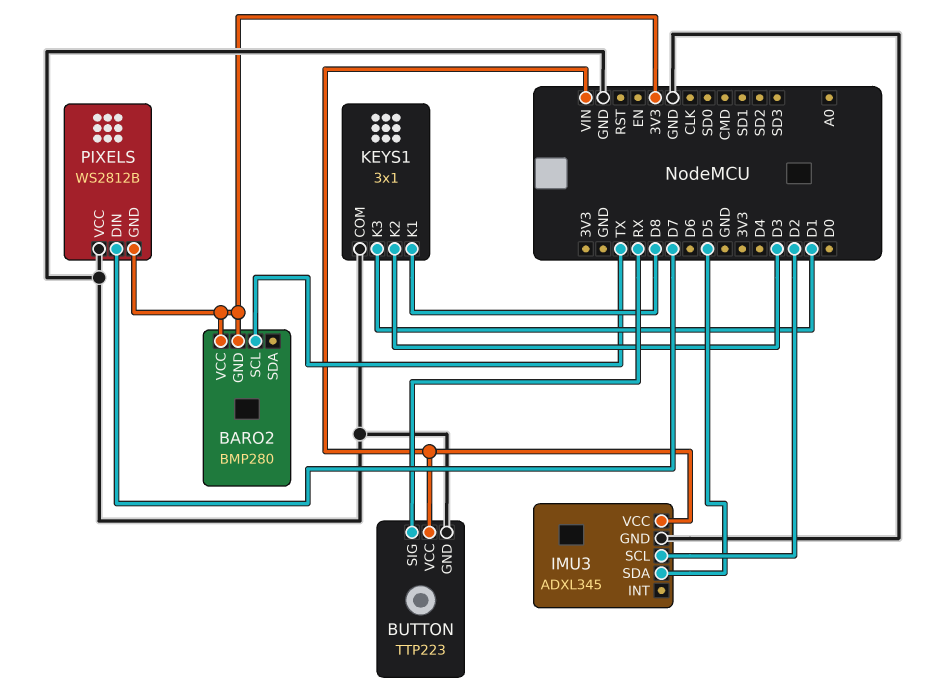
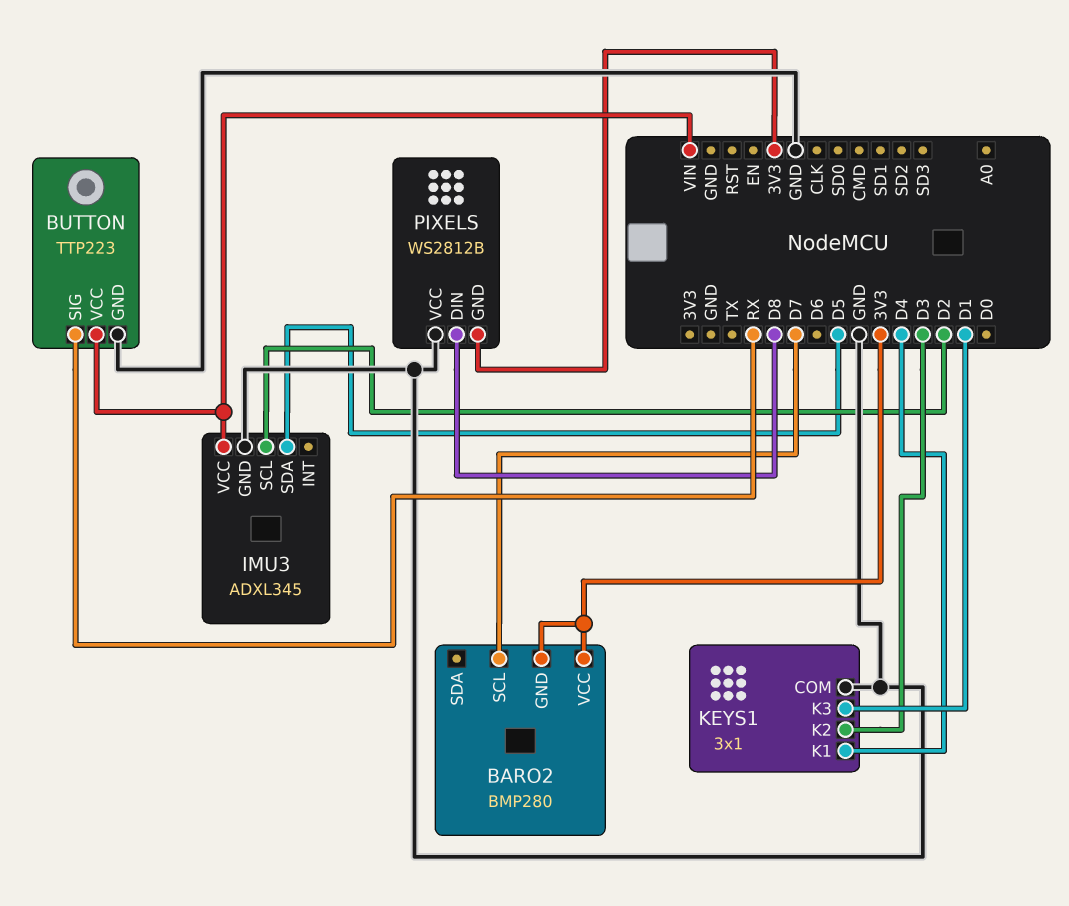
BARO2 pin SCL: TX -> D7
KEYS1 pin K1: D8 -> D4
PIXELS pin DIN: D7 -> D8

